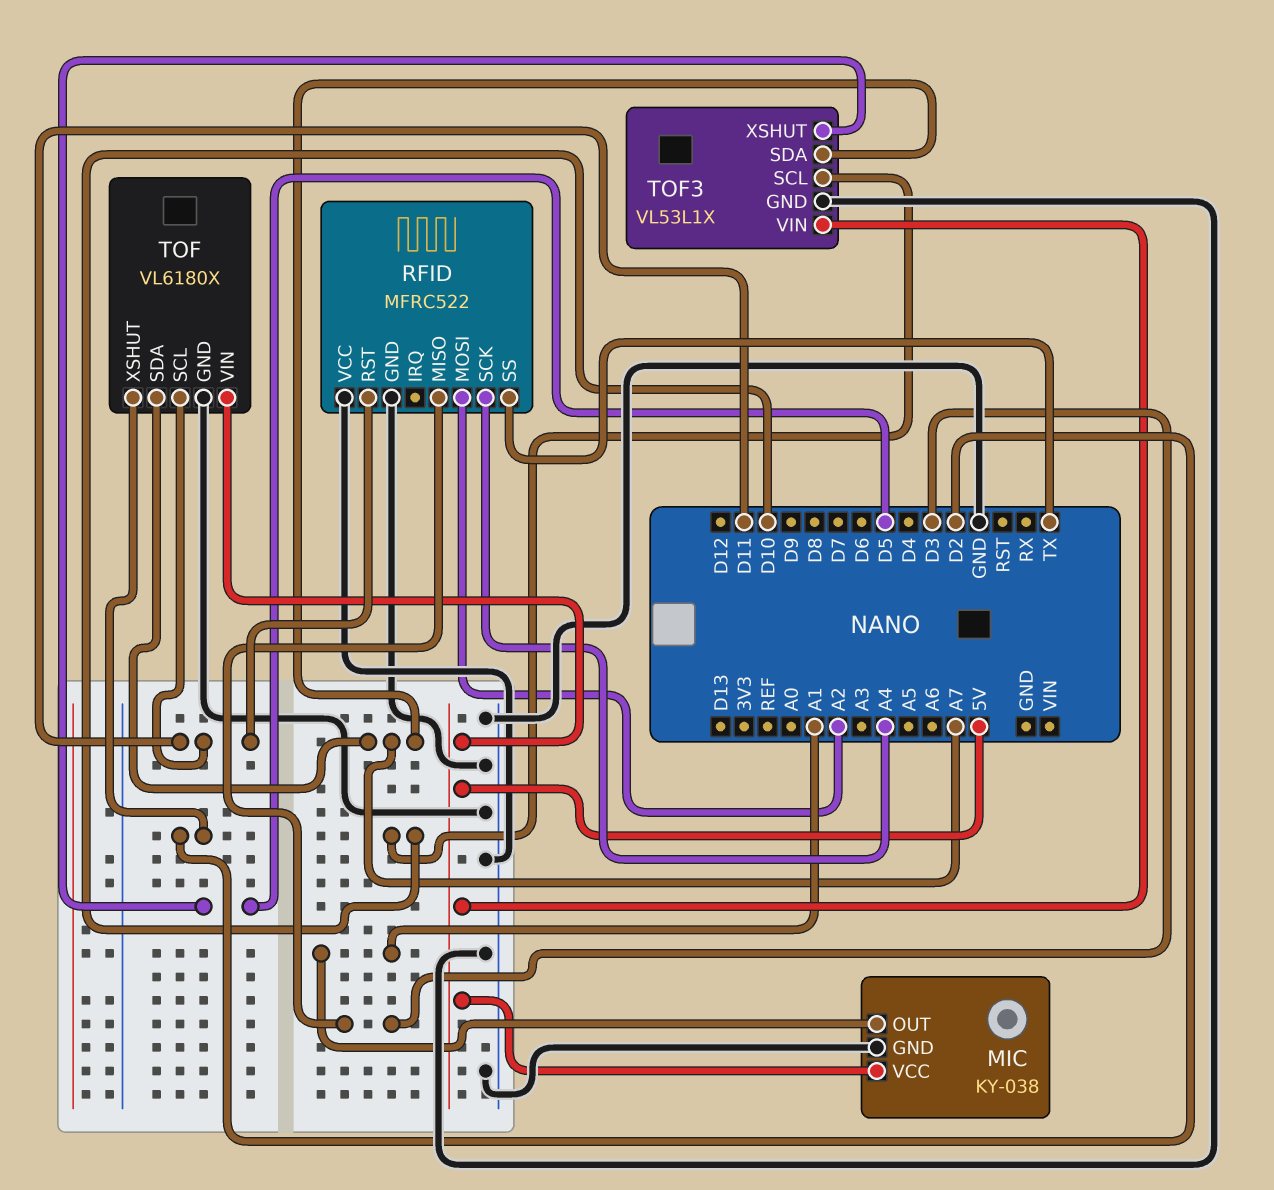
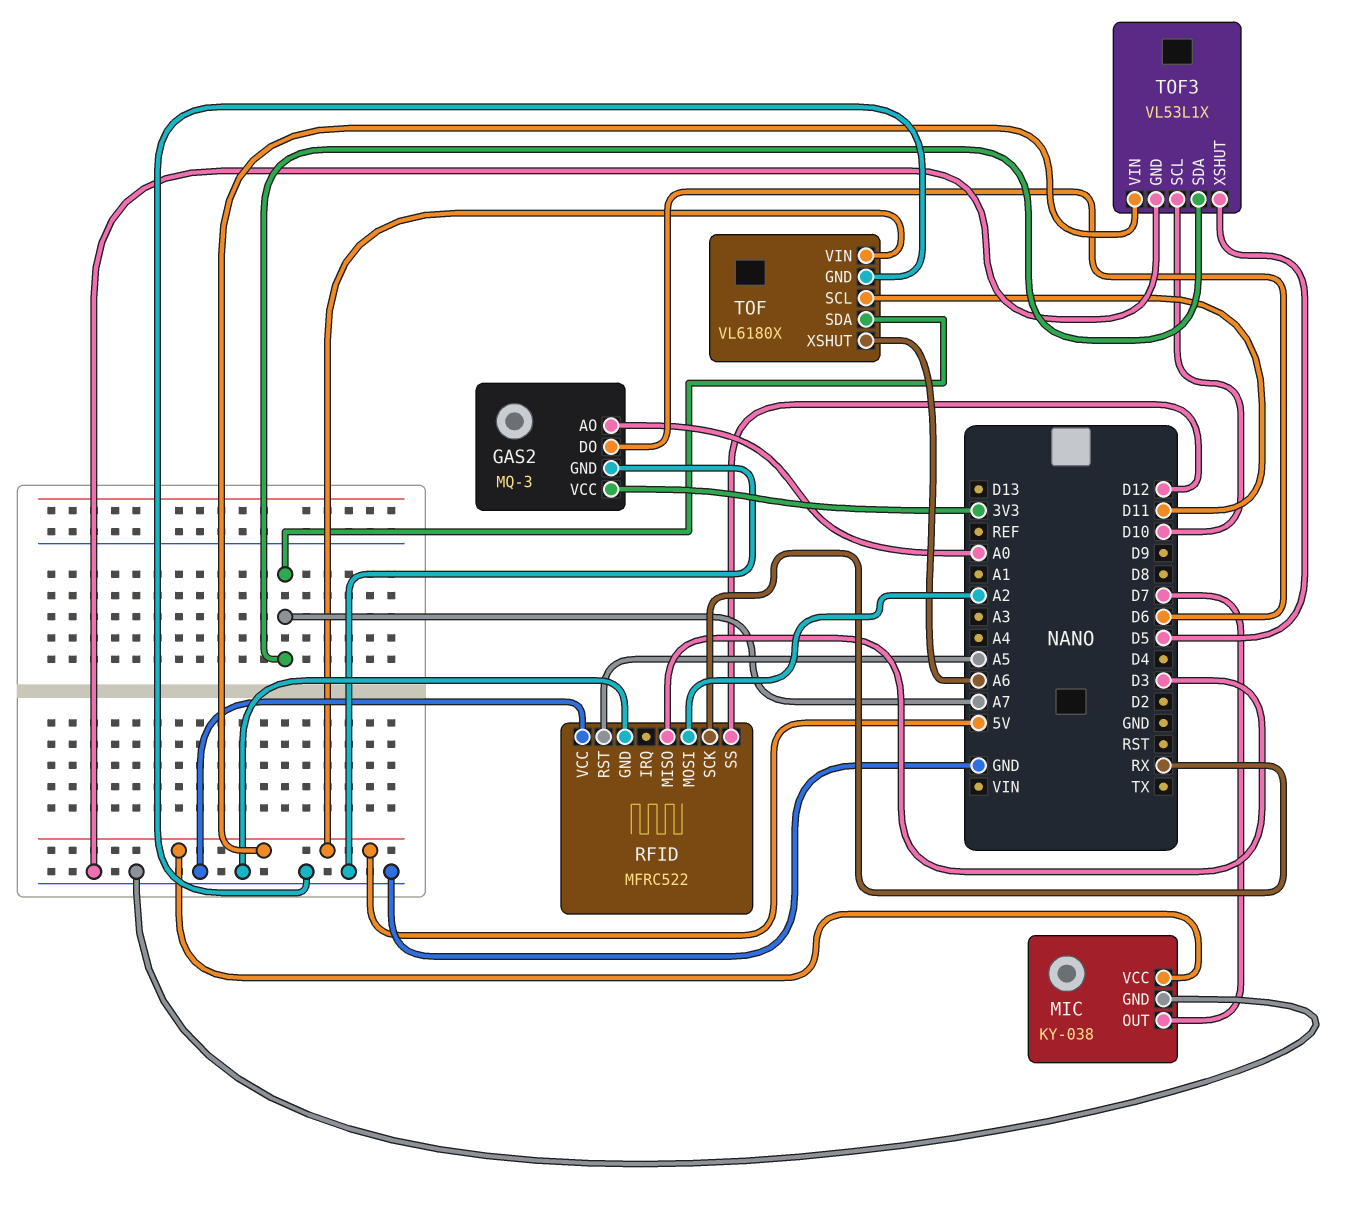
GAS2: none -> MQ-3
GAS2 pin AO: none -> A0
GAS2 pin DO: none -> D6
GAS2 pin GND: none -> GND
GAS2 pin VCC: none -> 3V3
MIC pin OUT: A1 -> D7
RFID pin RST: D11 -> A5
RFID pin SCK: A4 -> RX
RFID pin SS: TX -> D12
TOF pin XSHUT: D2 -> A6

